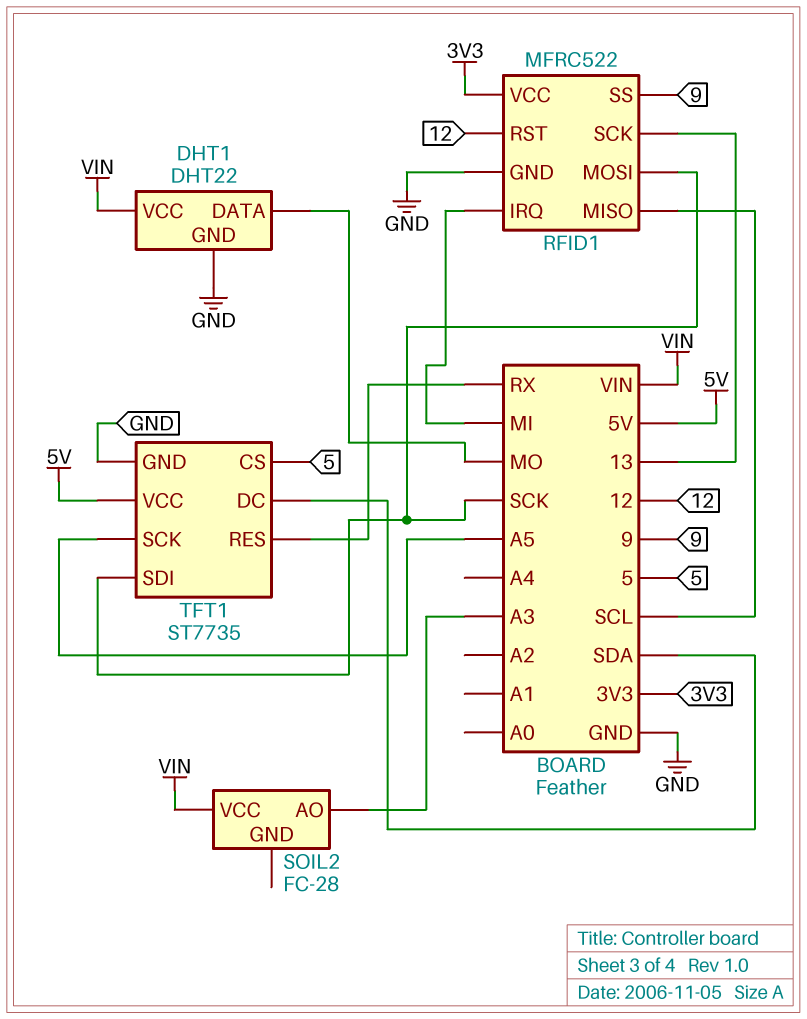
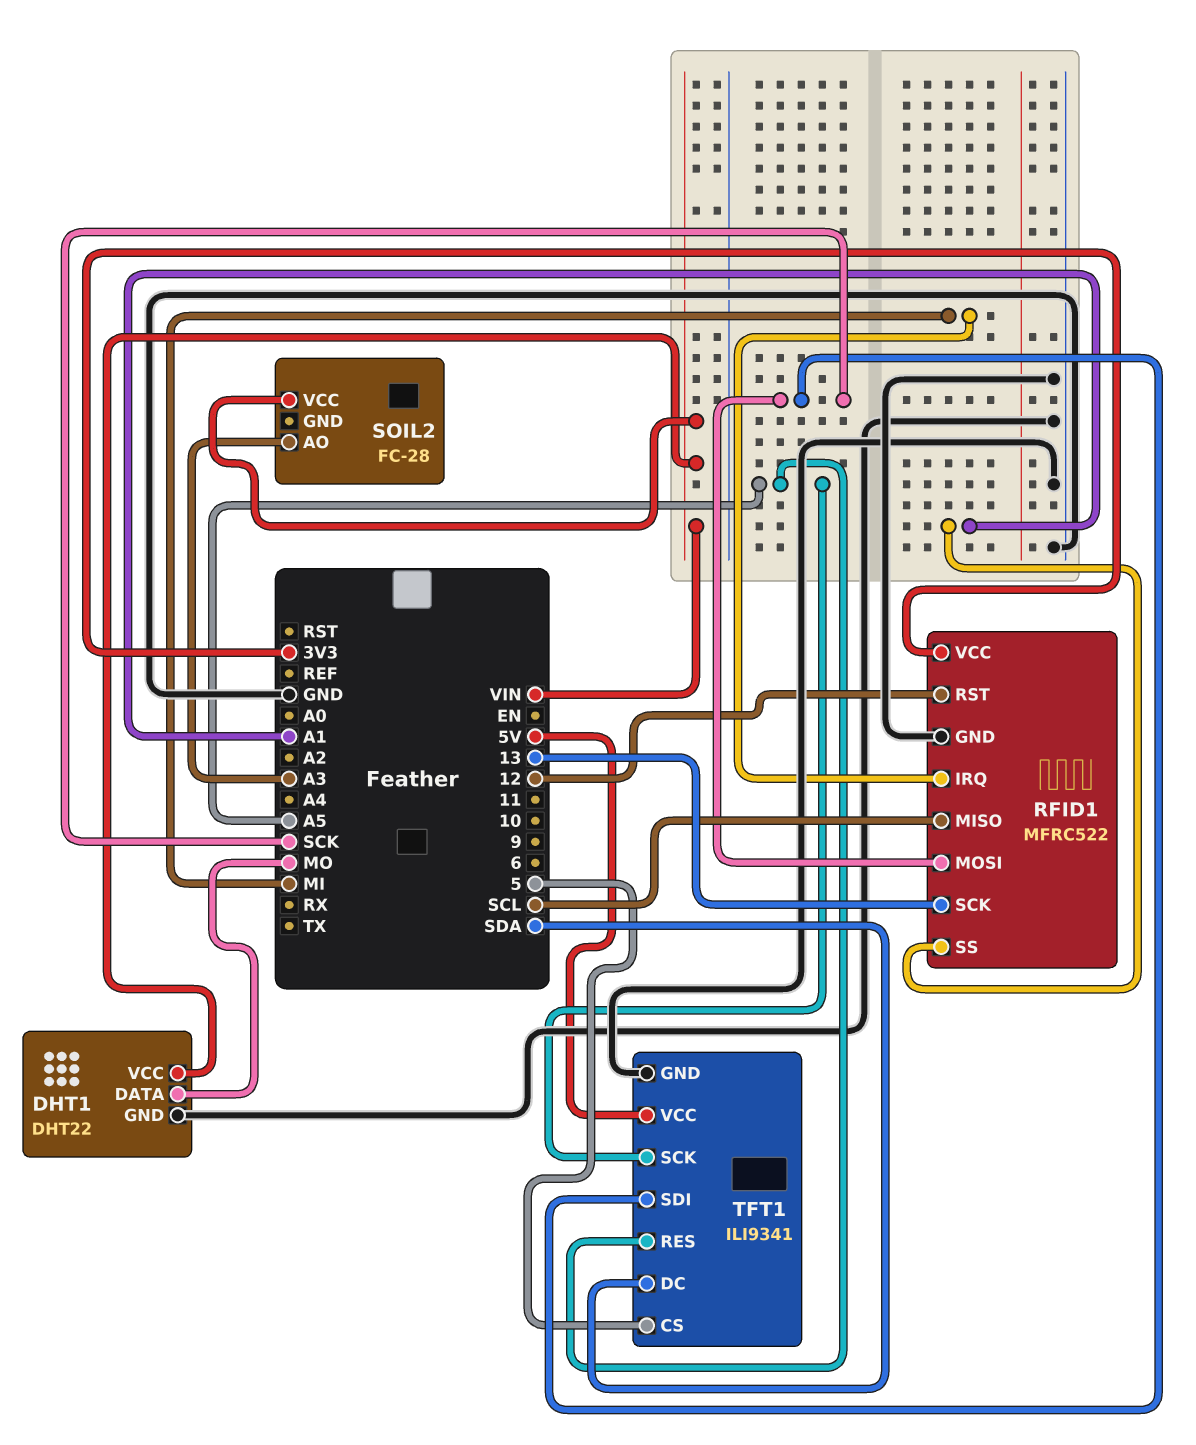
RFID1 pin SS: 9 -> A1
TFT1: ST7735 -> ILI9341
TFT1 pin RES: RX -> A5

